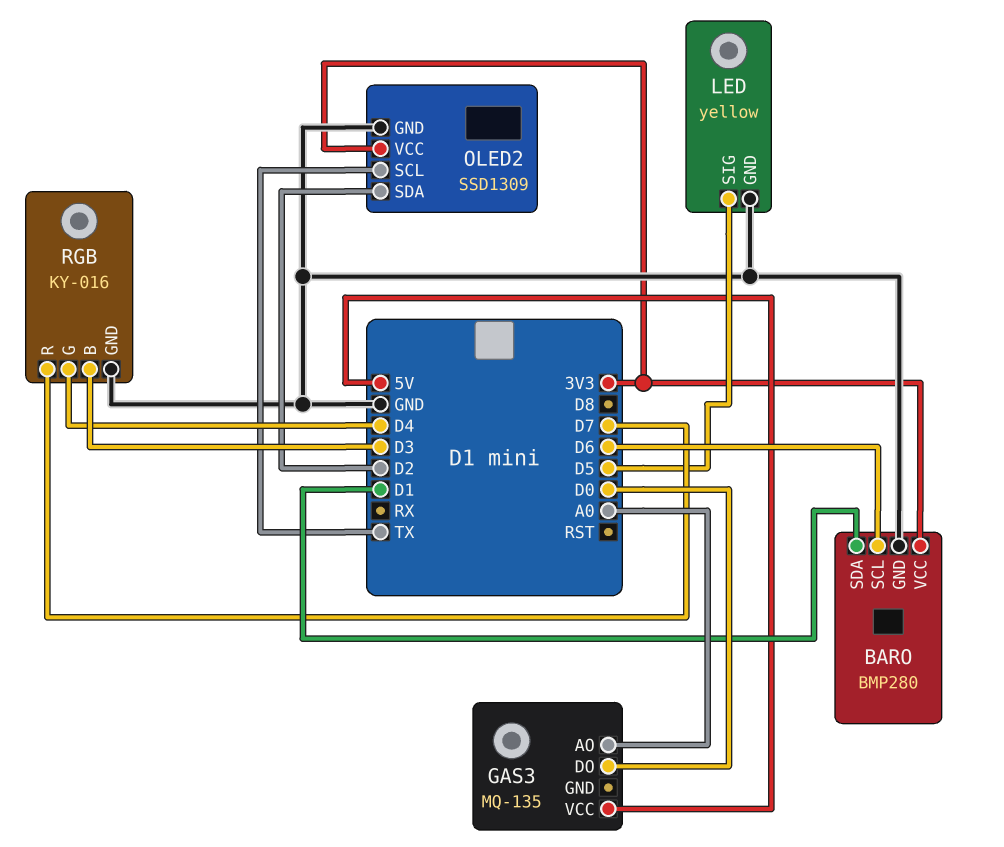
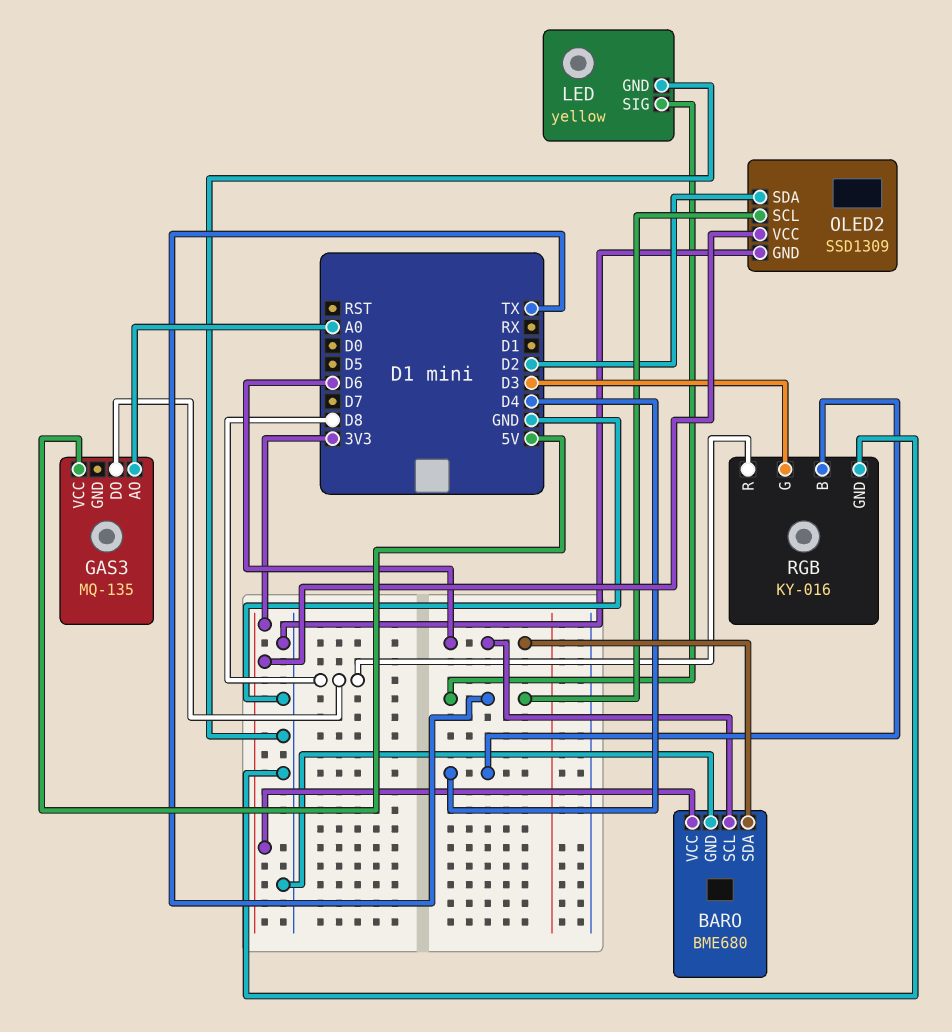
BARO: BMP280 -> BME680
BARO pin SDA: D1 -> D6
GAS3 pin DO: D0 -> D8
LED pin SIG: D5 -> TX
RGB pin B: D3 -> D4
RGB pin G: D4 -> D3
RGB pin R: D7 -> D8

